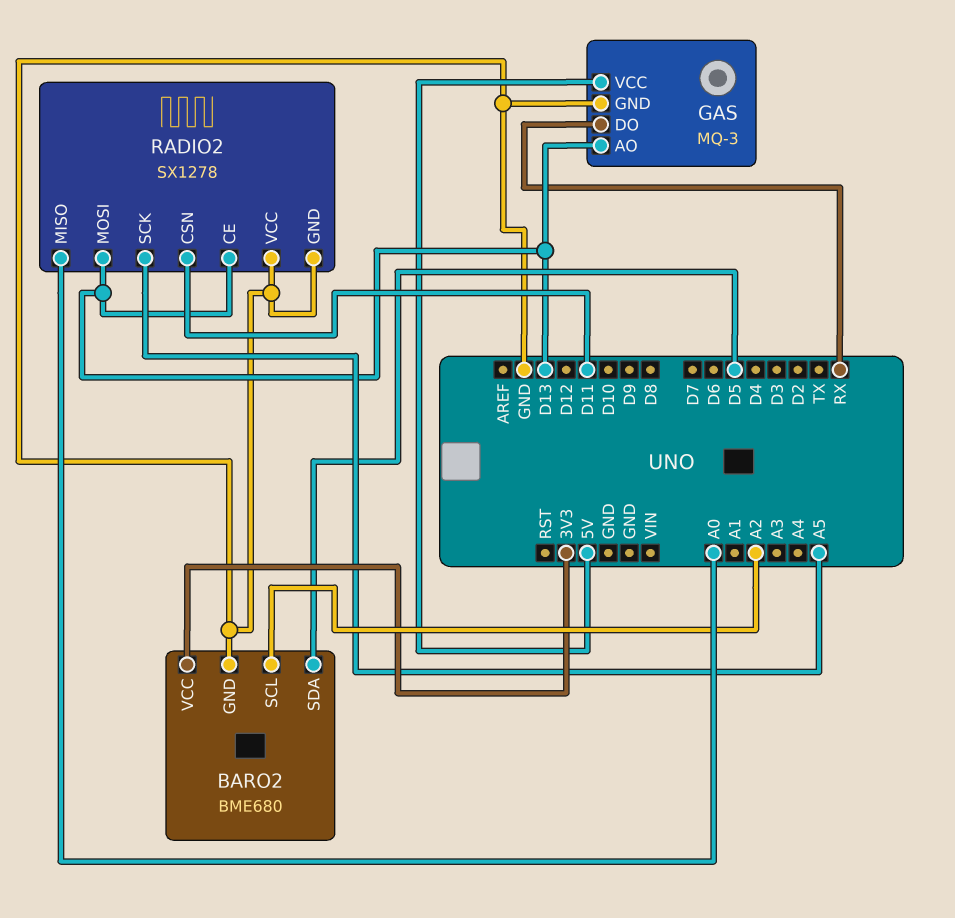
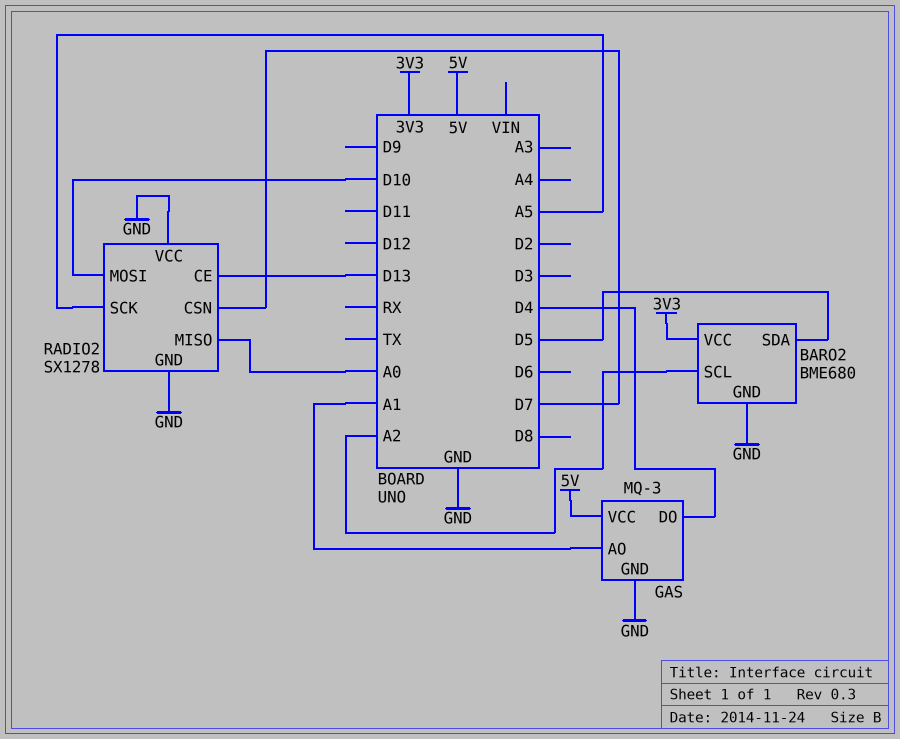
GAS pin AO: D13 -> A1
GAS pin DO: RX -> D4
RADIO2 pin CSN: D11 -> D7
RADIO2 pin MOSI: D13 -> D10

